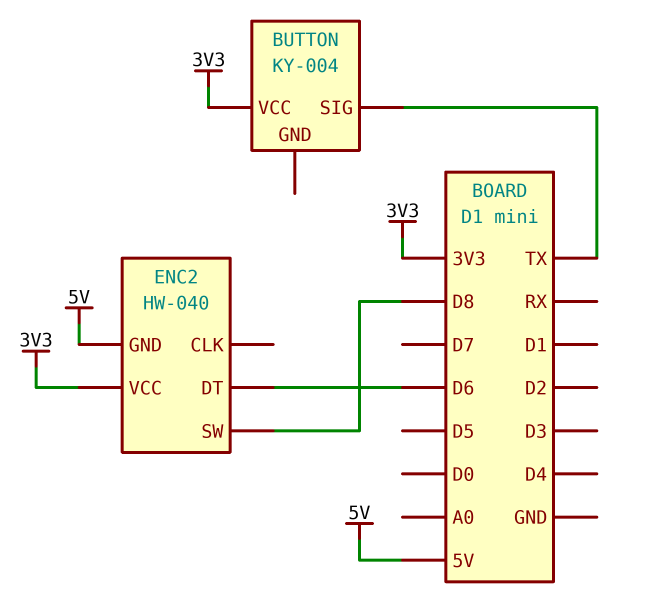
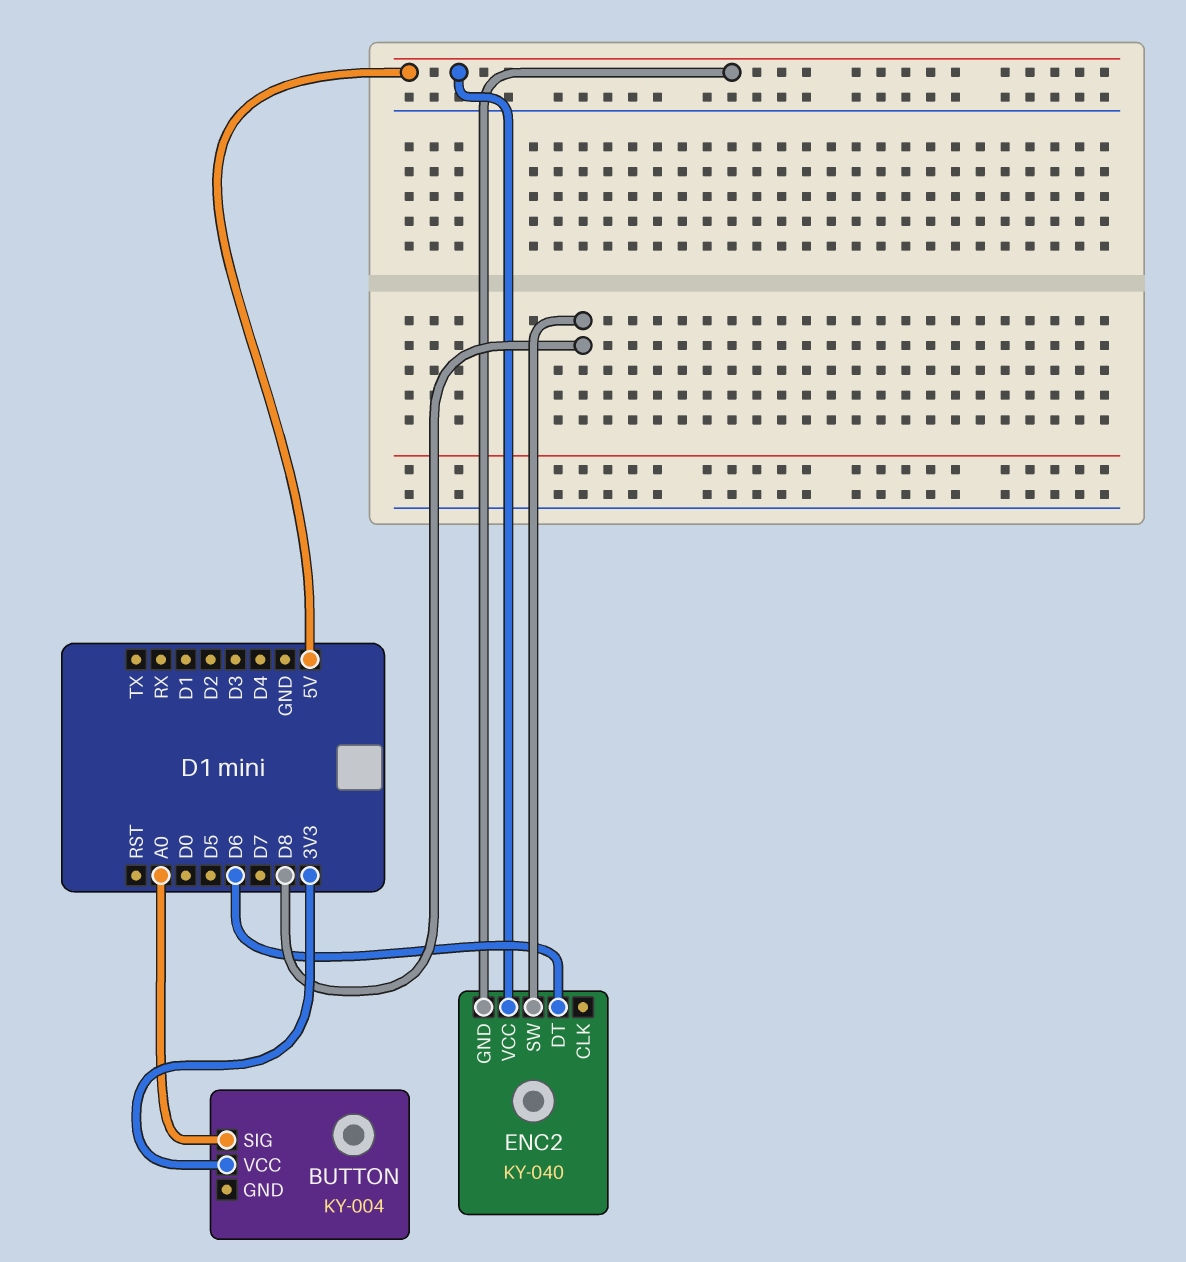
BUTTON pin SIG: TX -> A0
ENC2: HW-040 -> KY-040
ENC2 pin VCC: 3V3 -> 5V

